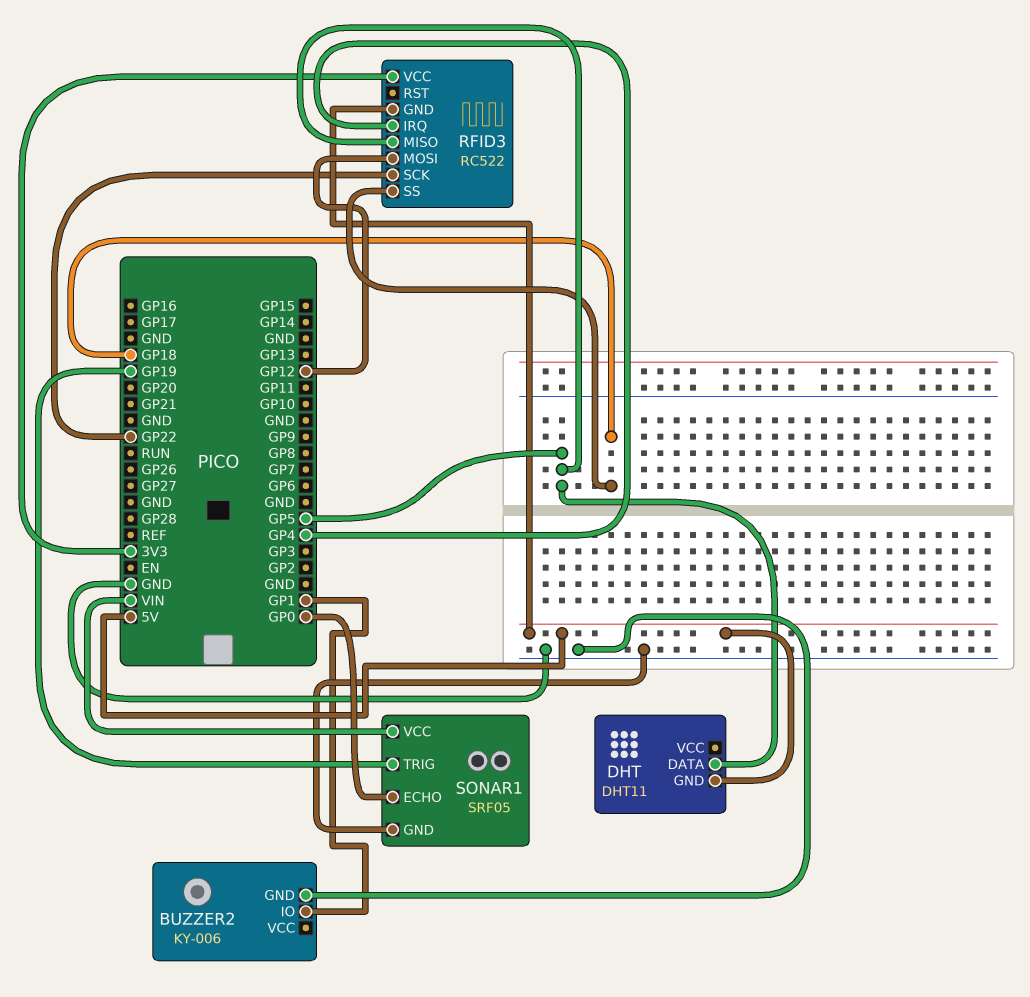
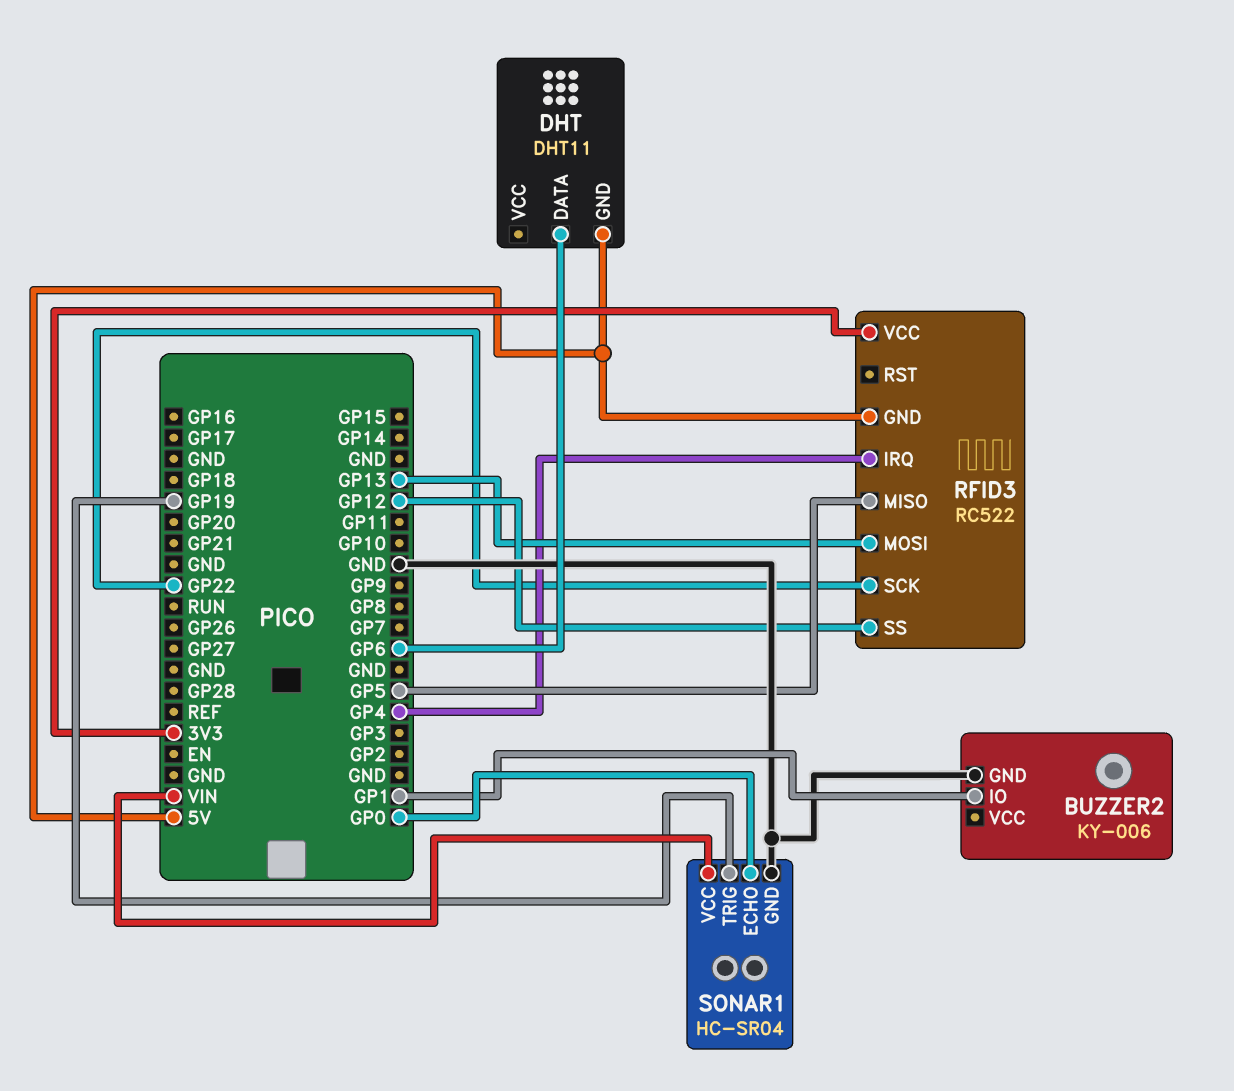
DHT pin DATA: GP5 -> GP6
RFID3 pin MOSI: GP12 -> GP13
RFID3 pin SS: GP18 -> GP12
SONAR1: SRF05 -> HC-SR04

